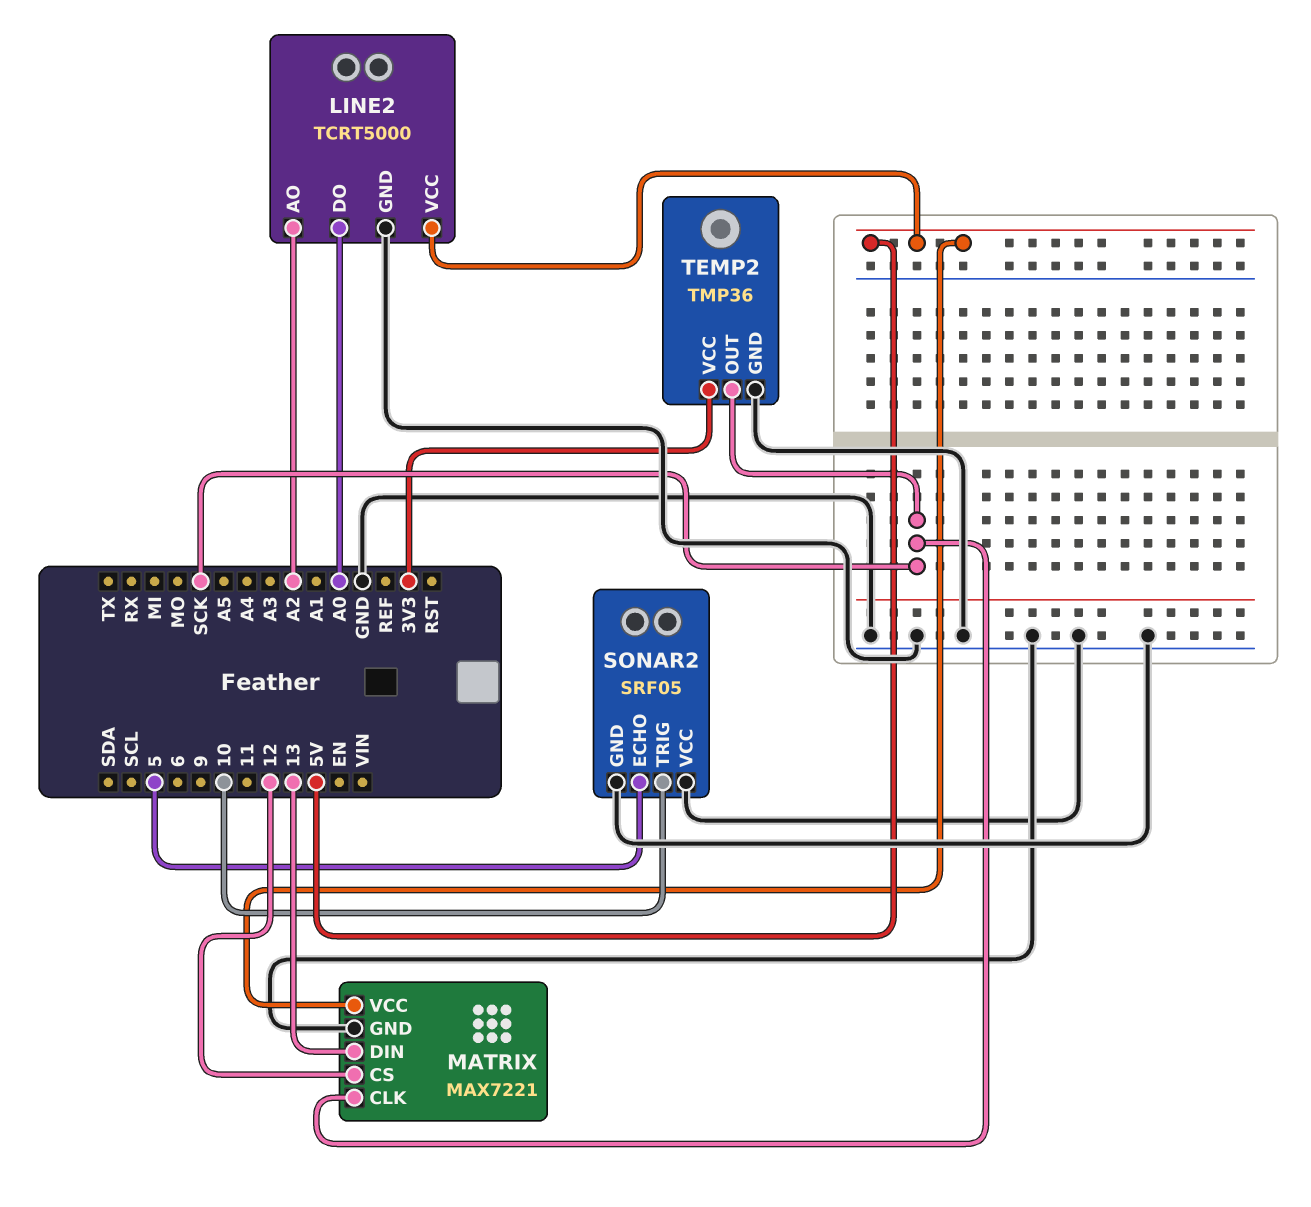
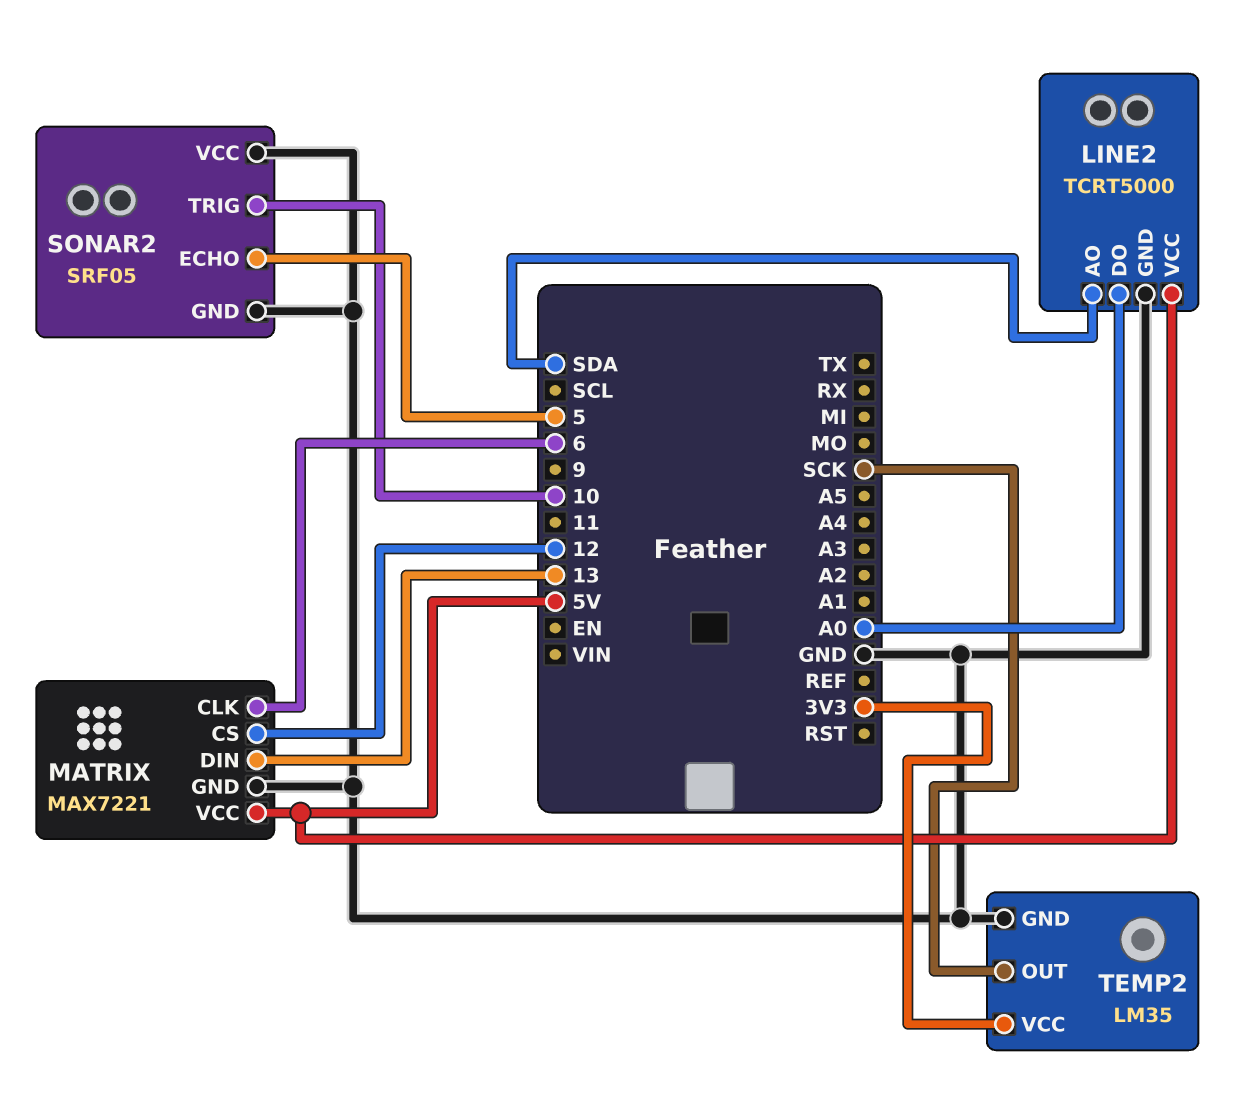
LINE2 pin AO: A2 -> SDA
MATRIX pin CLK: SCK -> 6
TEMP2: TMP36 -> LM35

